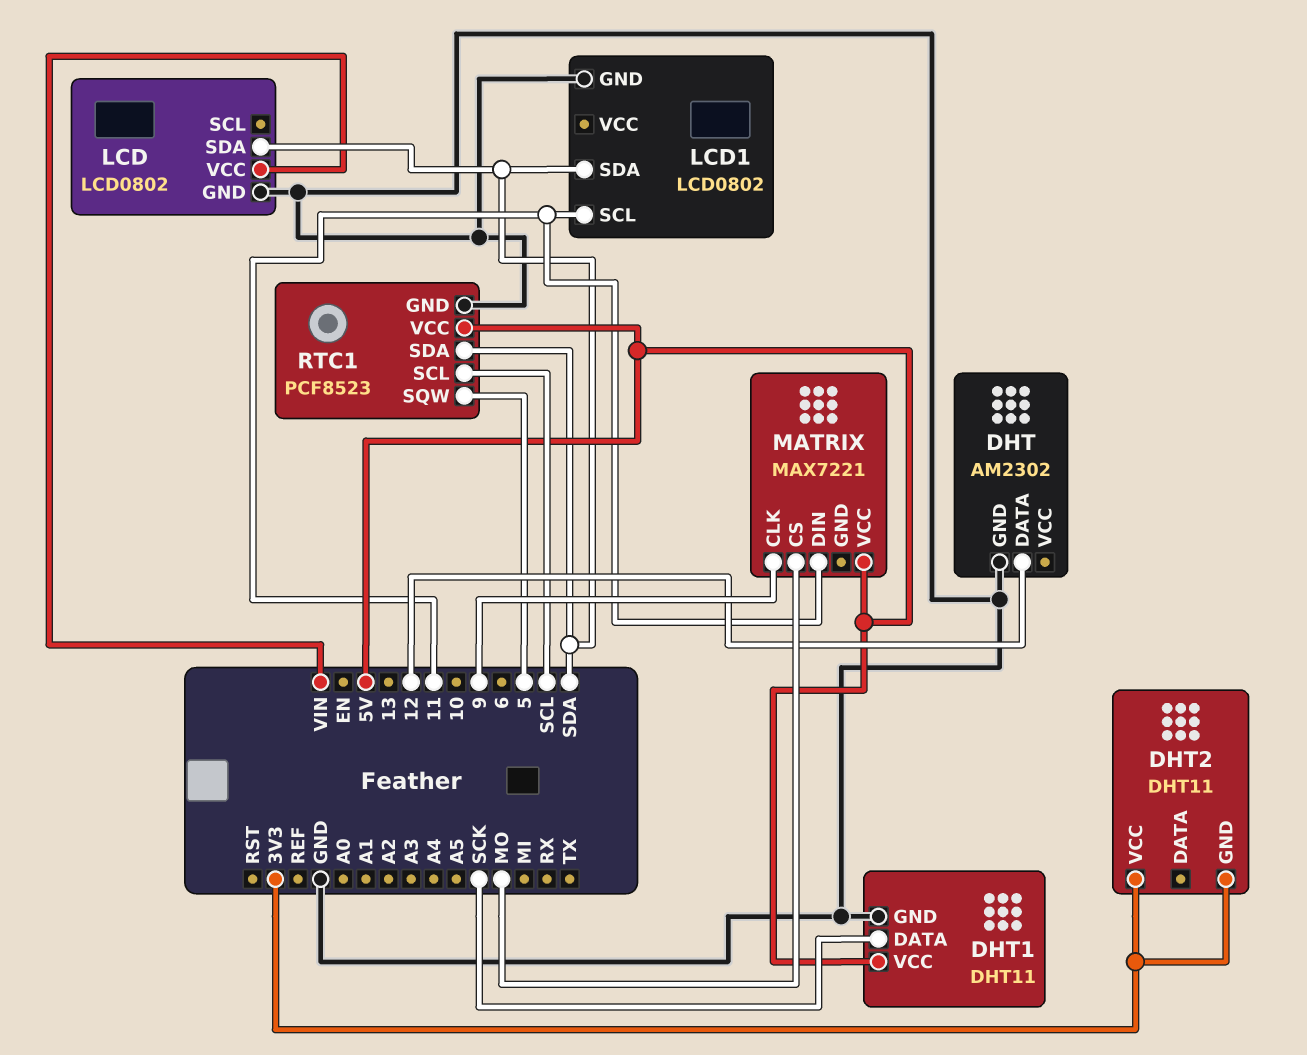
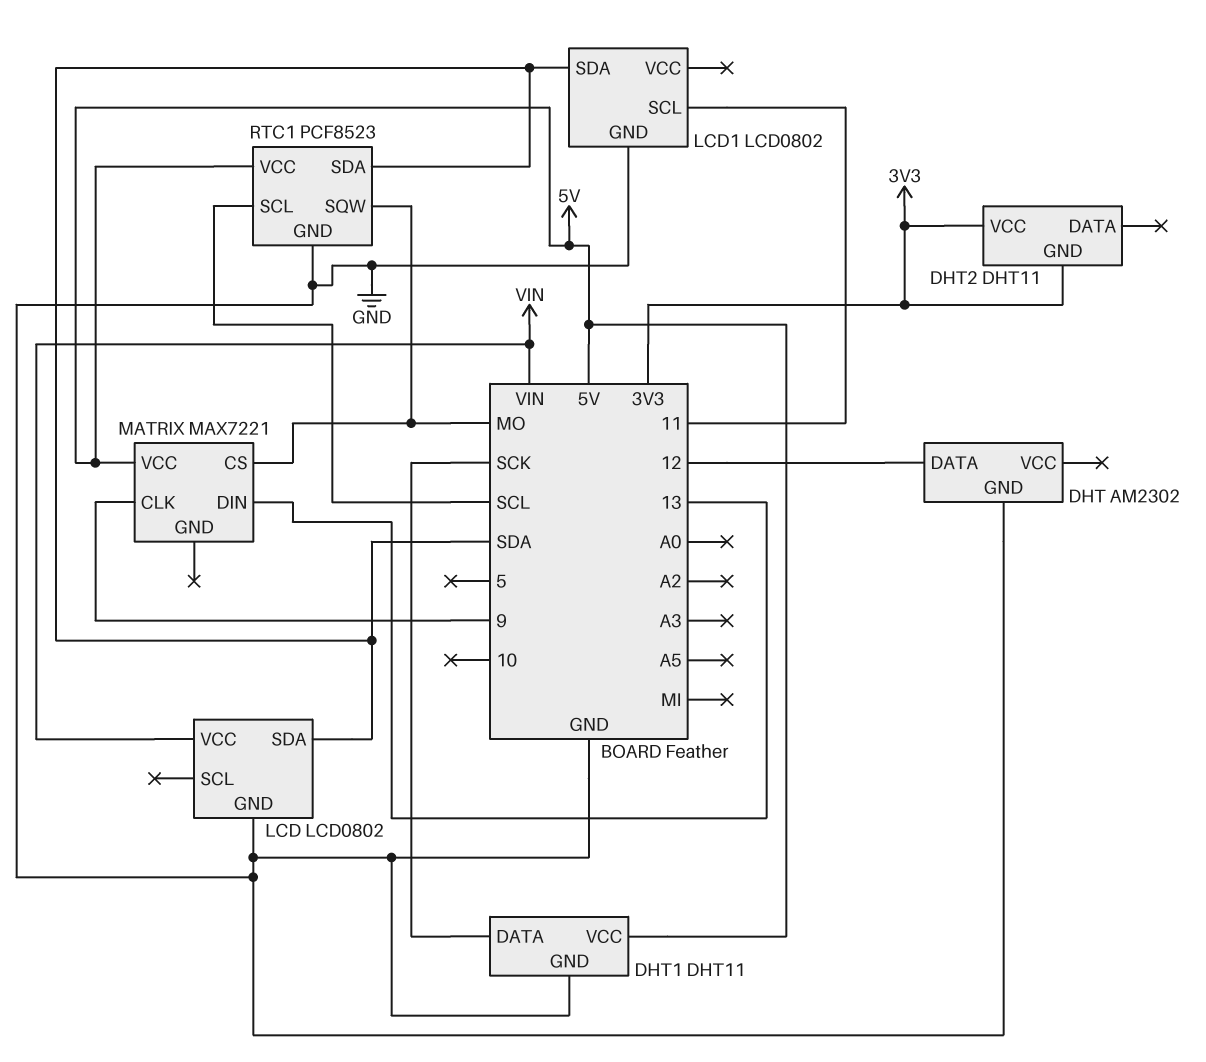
MATRIX pin DIN: 11 -> 13
RTC1 pin SQW: 5 -> MO

